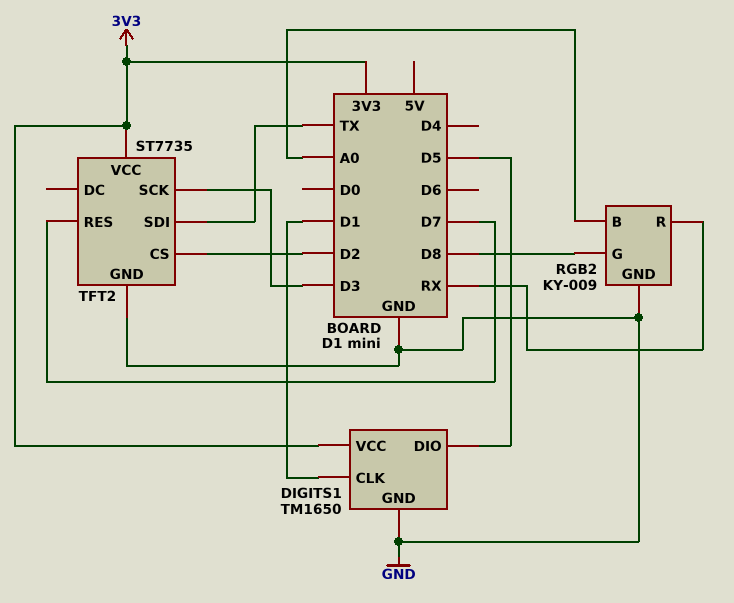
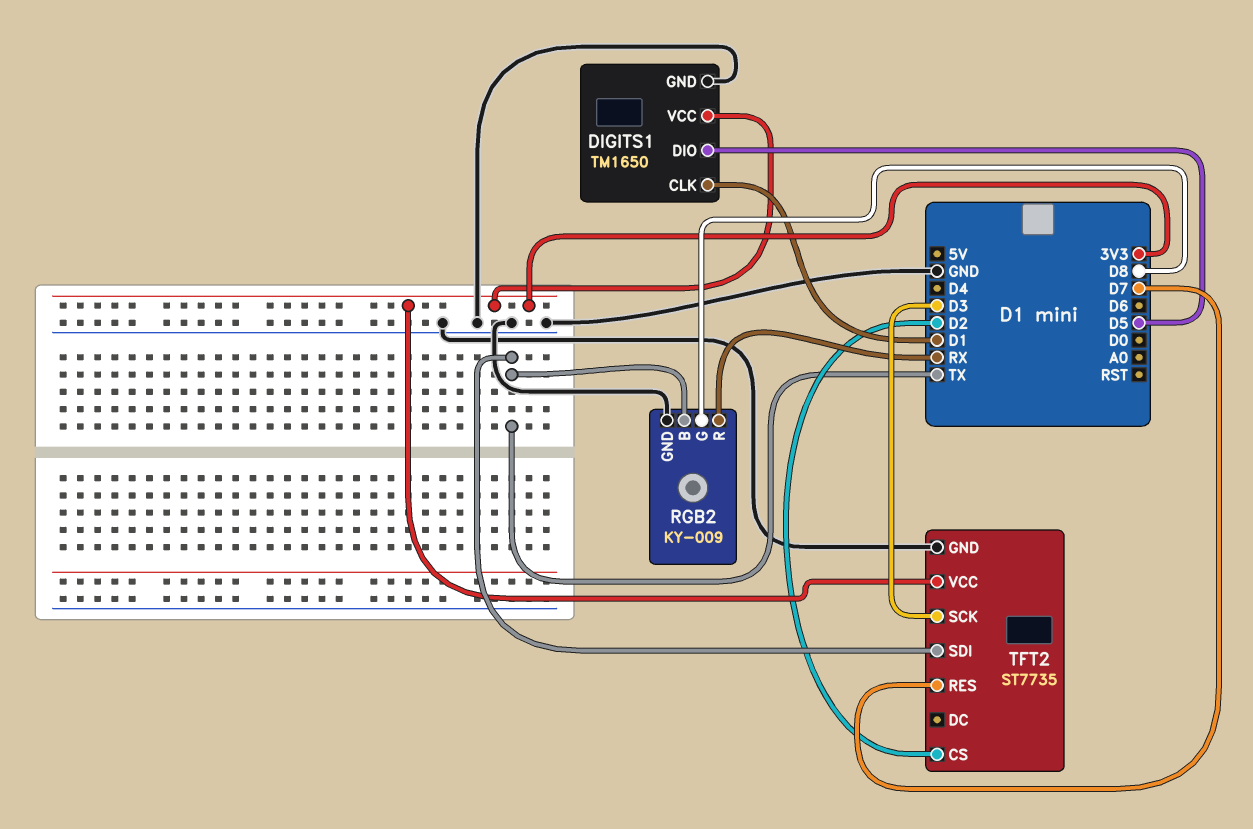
RGB2 pin B: A0 -> TX

